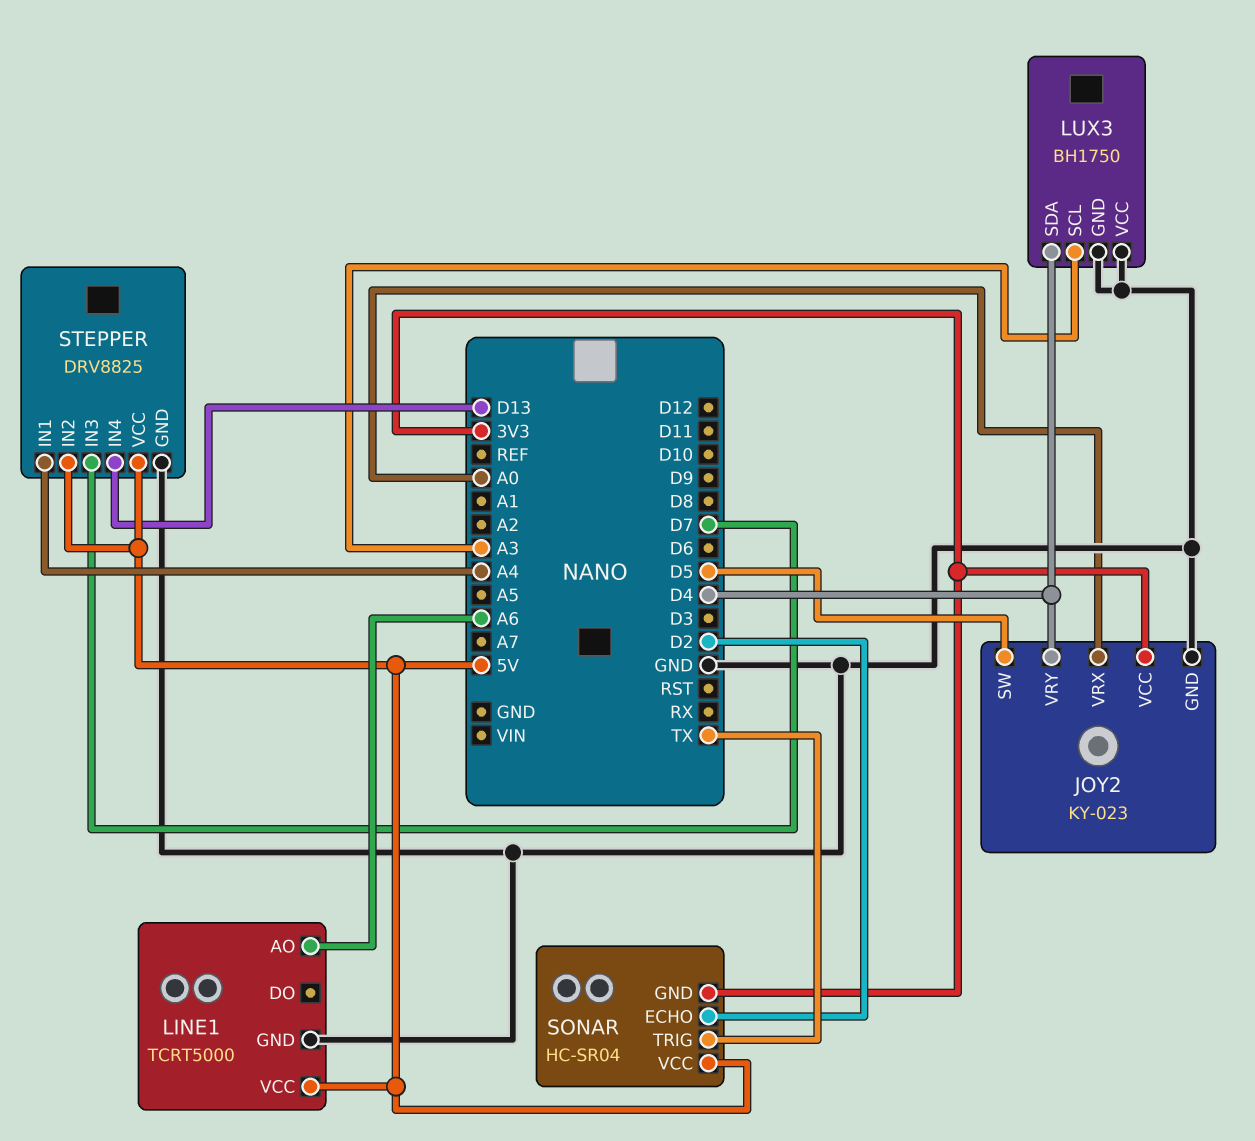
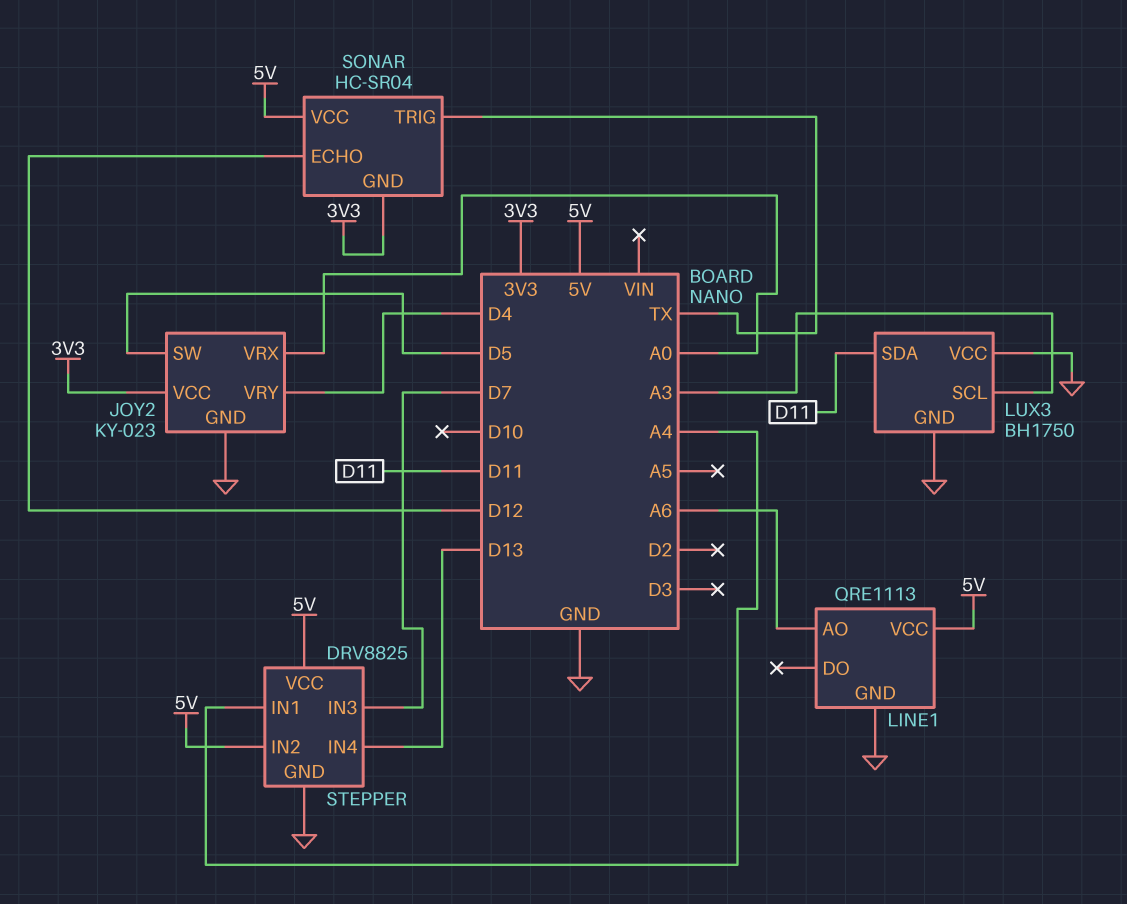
LINE1: TCRT5000 -> QRE1113
LUX3 pin SDA: D4 -> D11
SONAR pin ECHO: D2 -> D12

